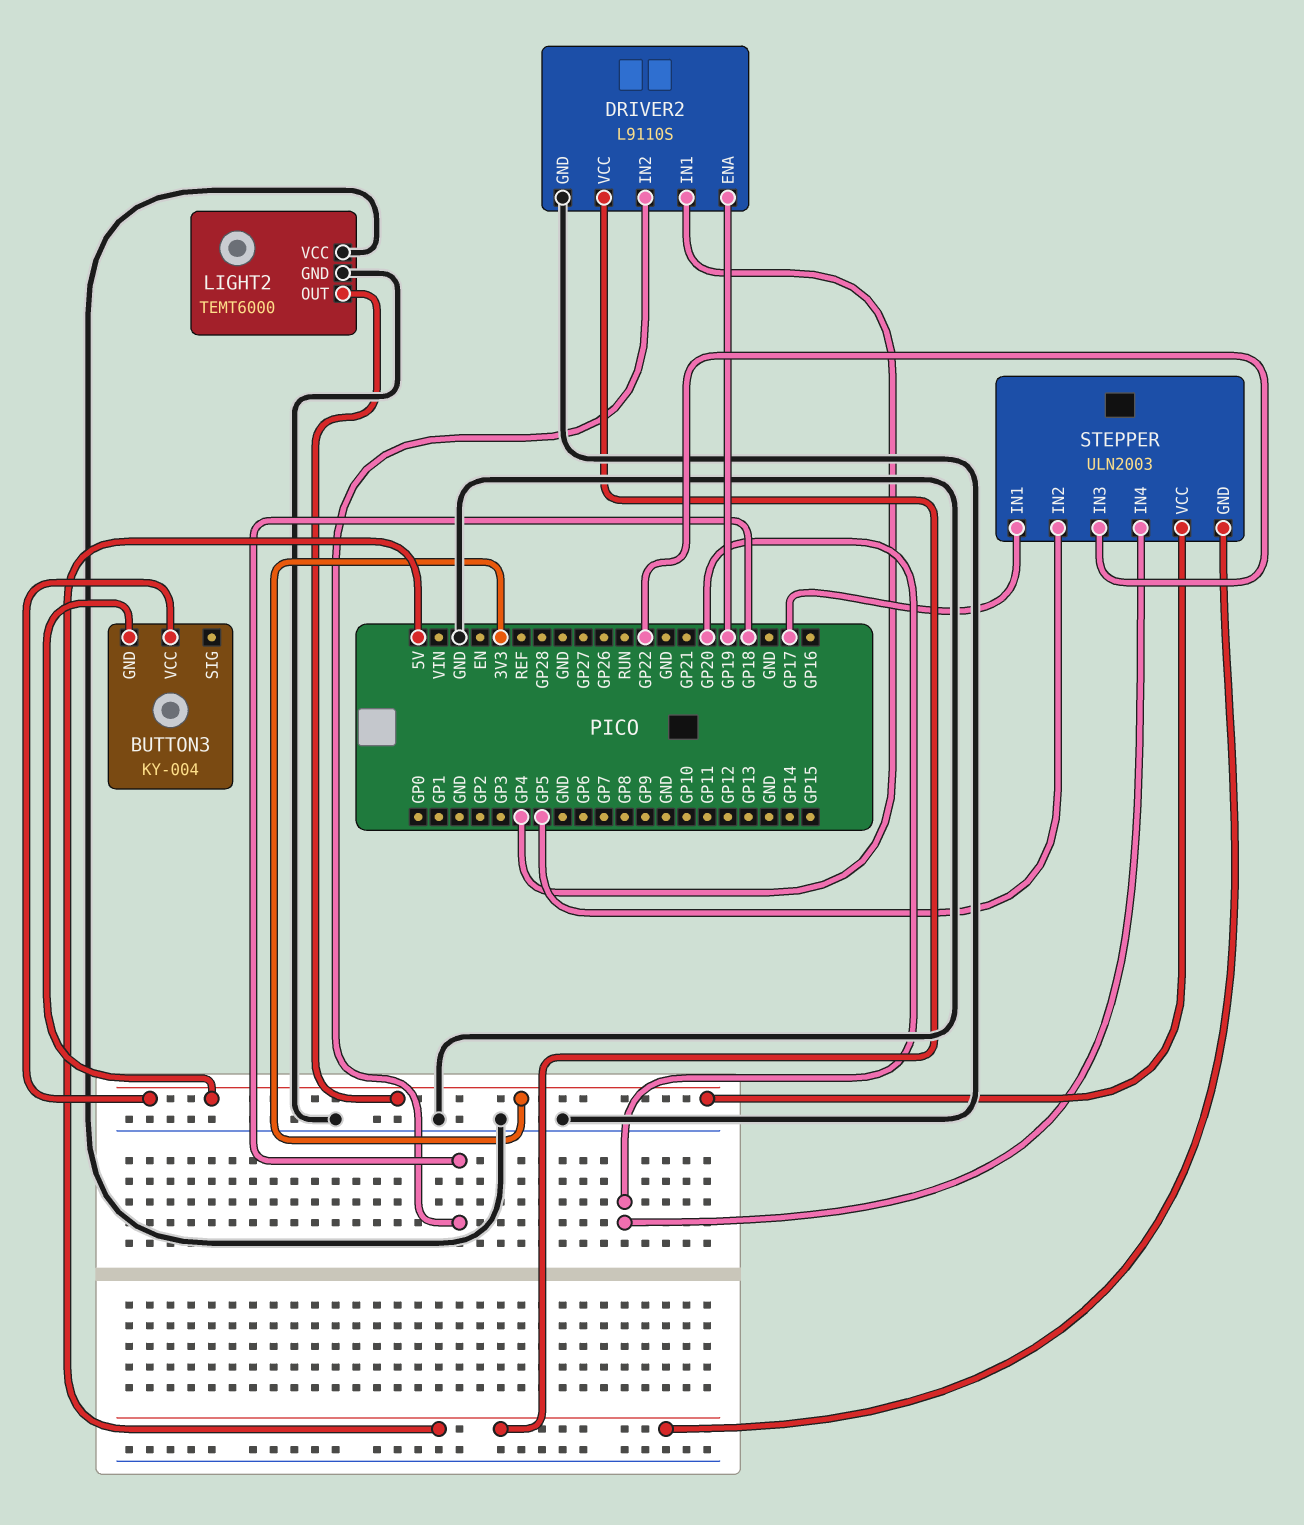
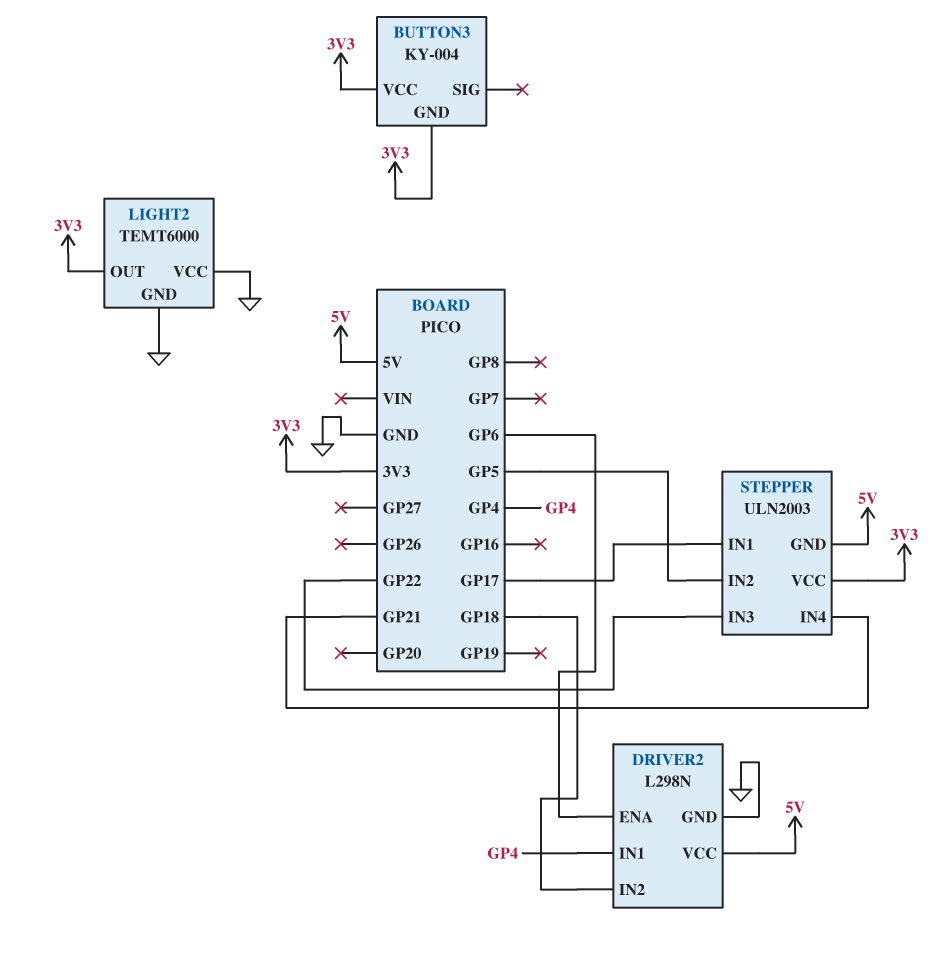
DRIVER2: L9110S -> L298N
DRIVER2 pin ENA: GP19 -> GP6
STEPPER pin IN4: GP20 -> GP21

